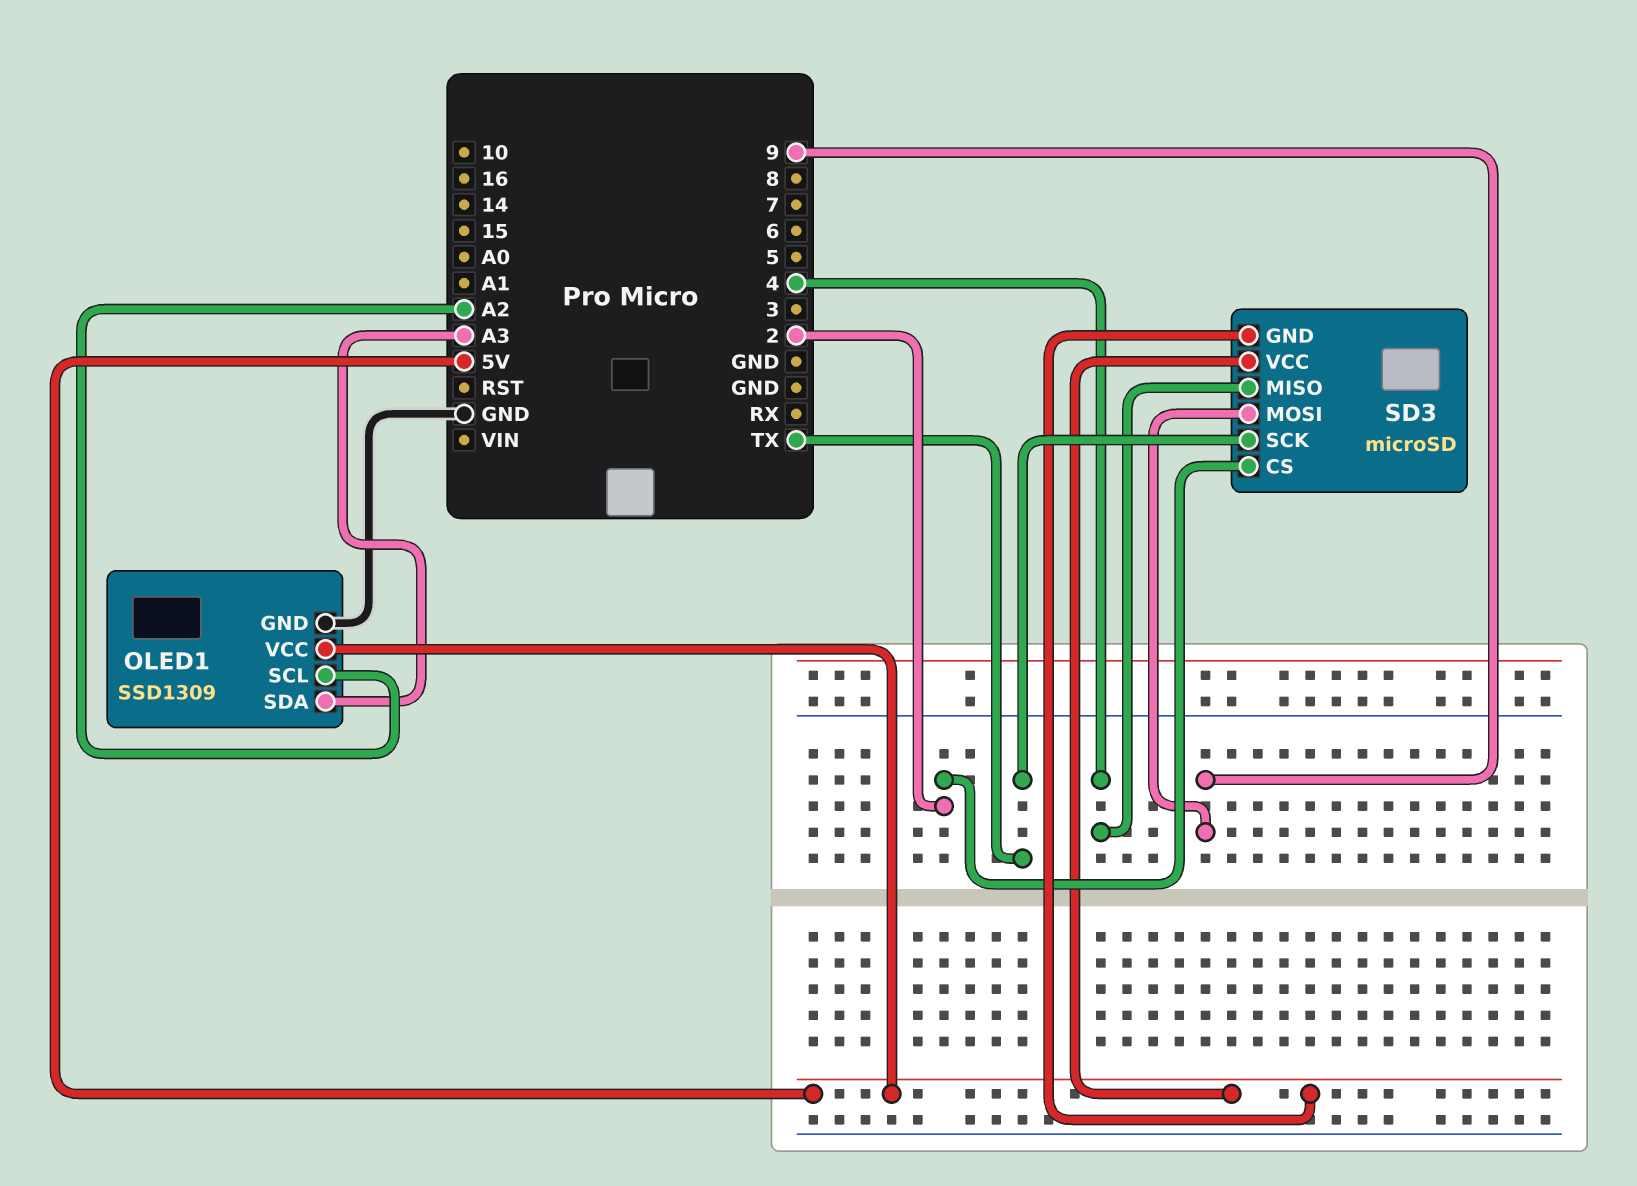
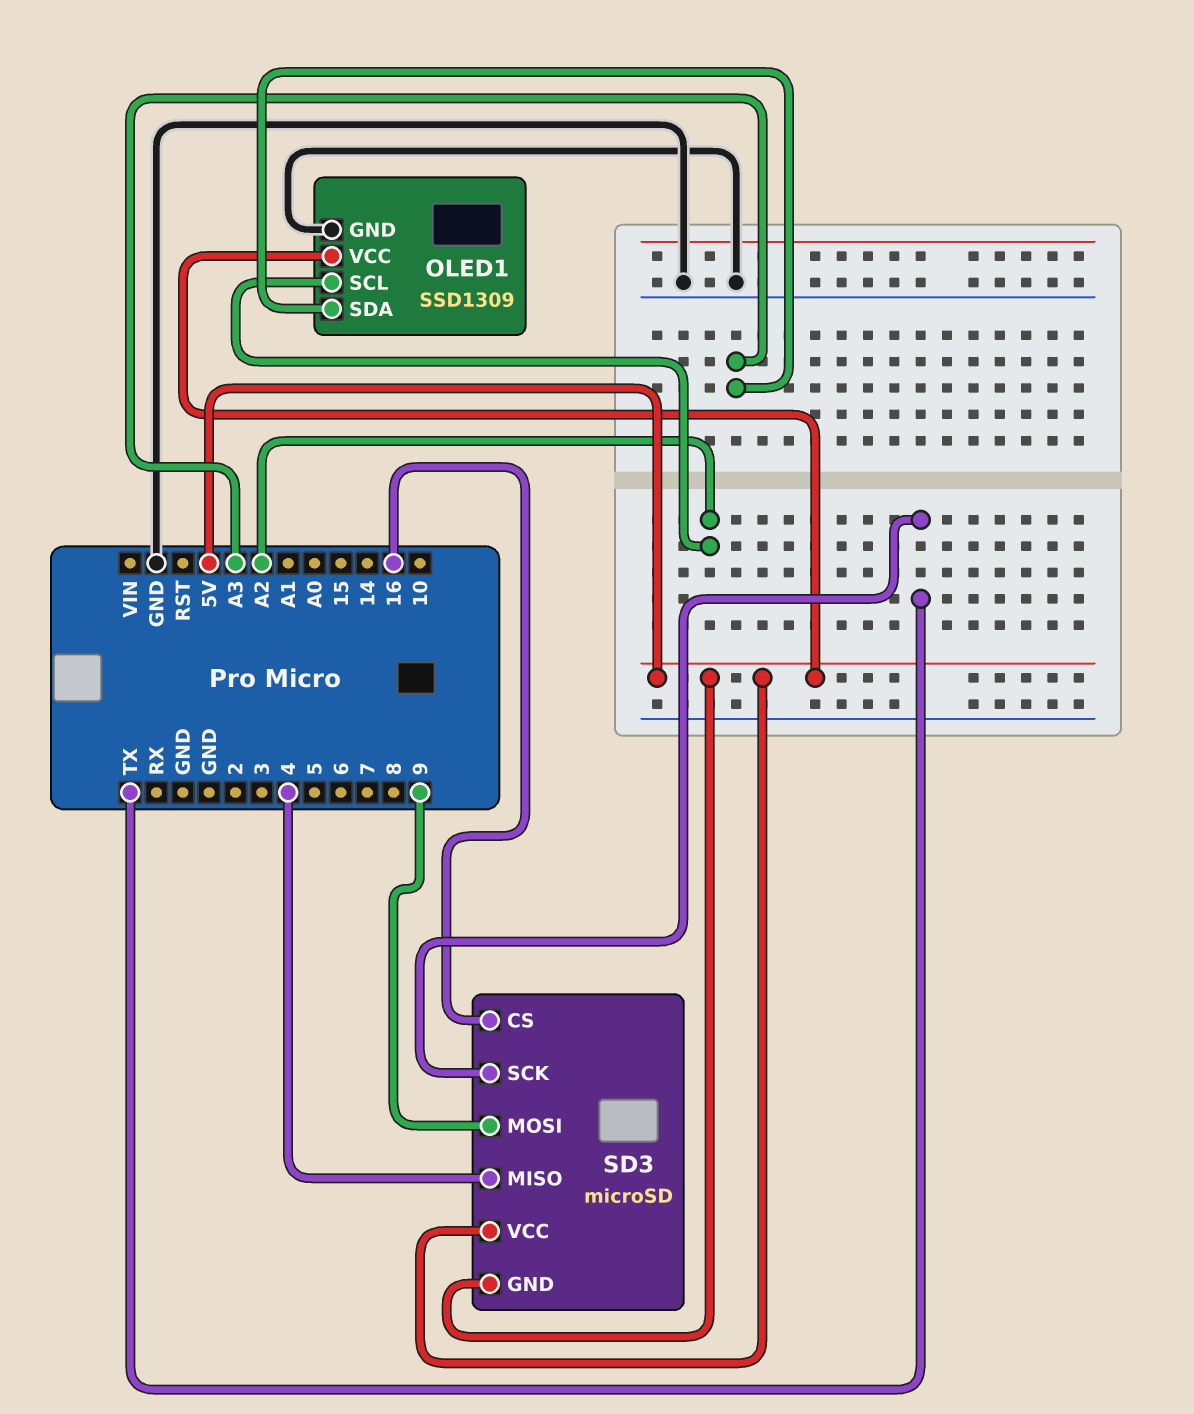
SD3 pin CS: 2 -> 16

